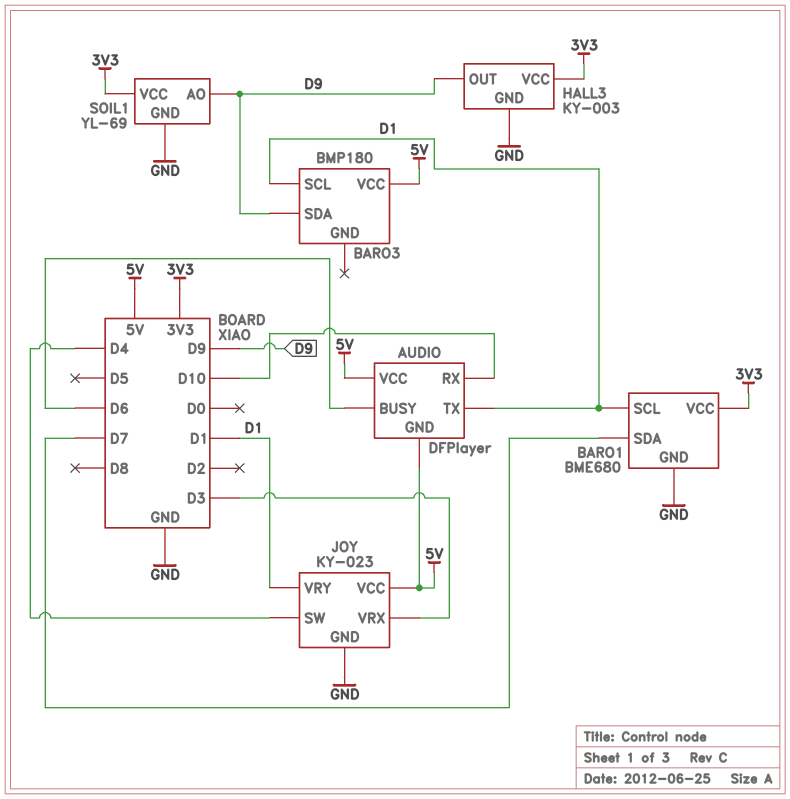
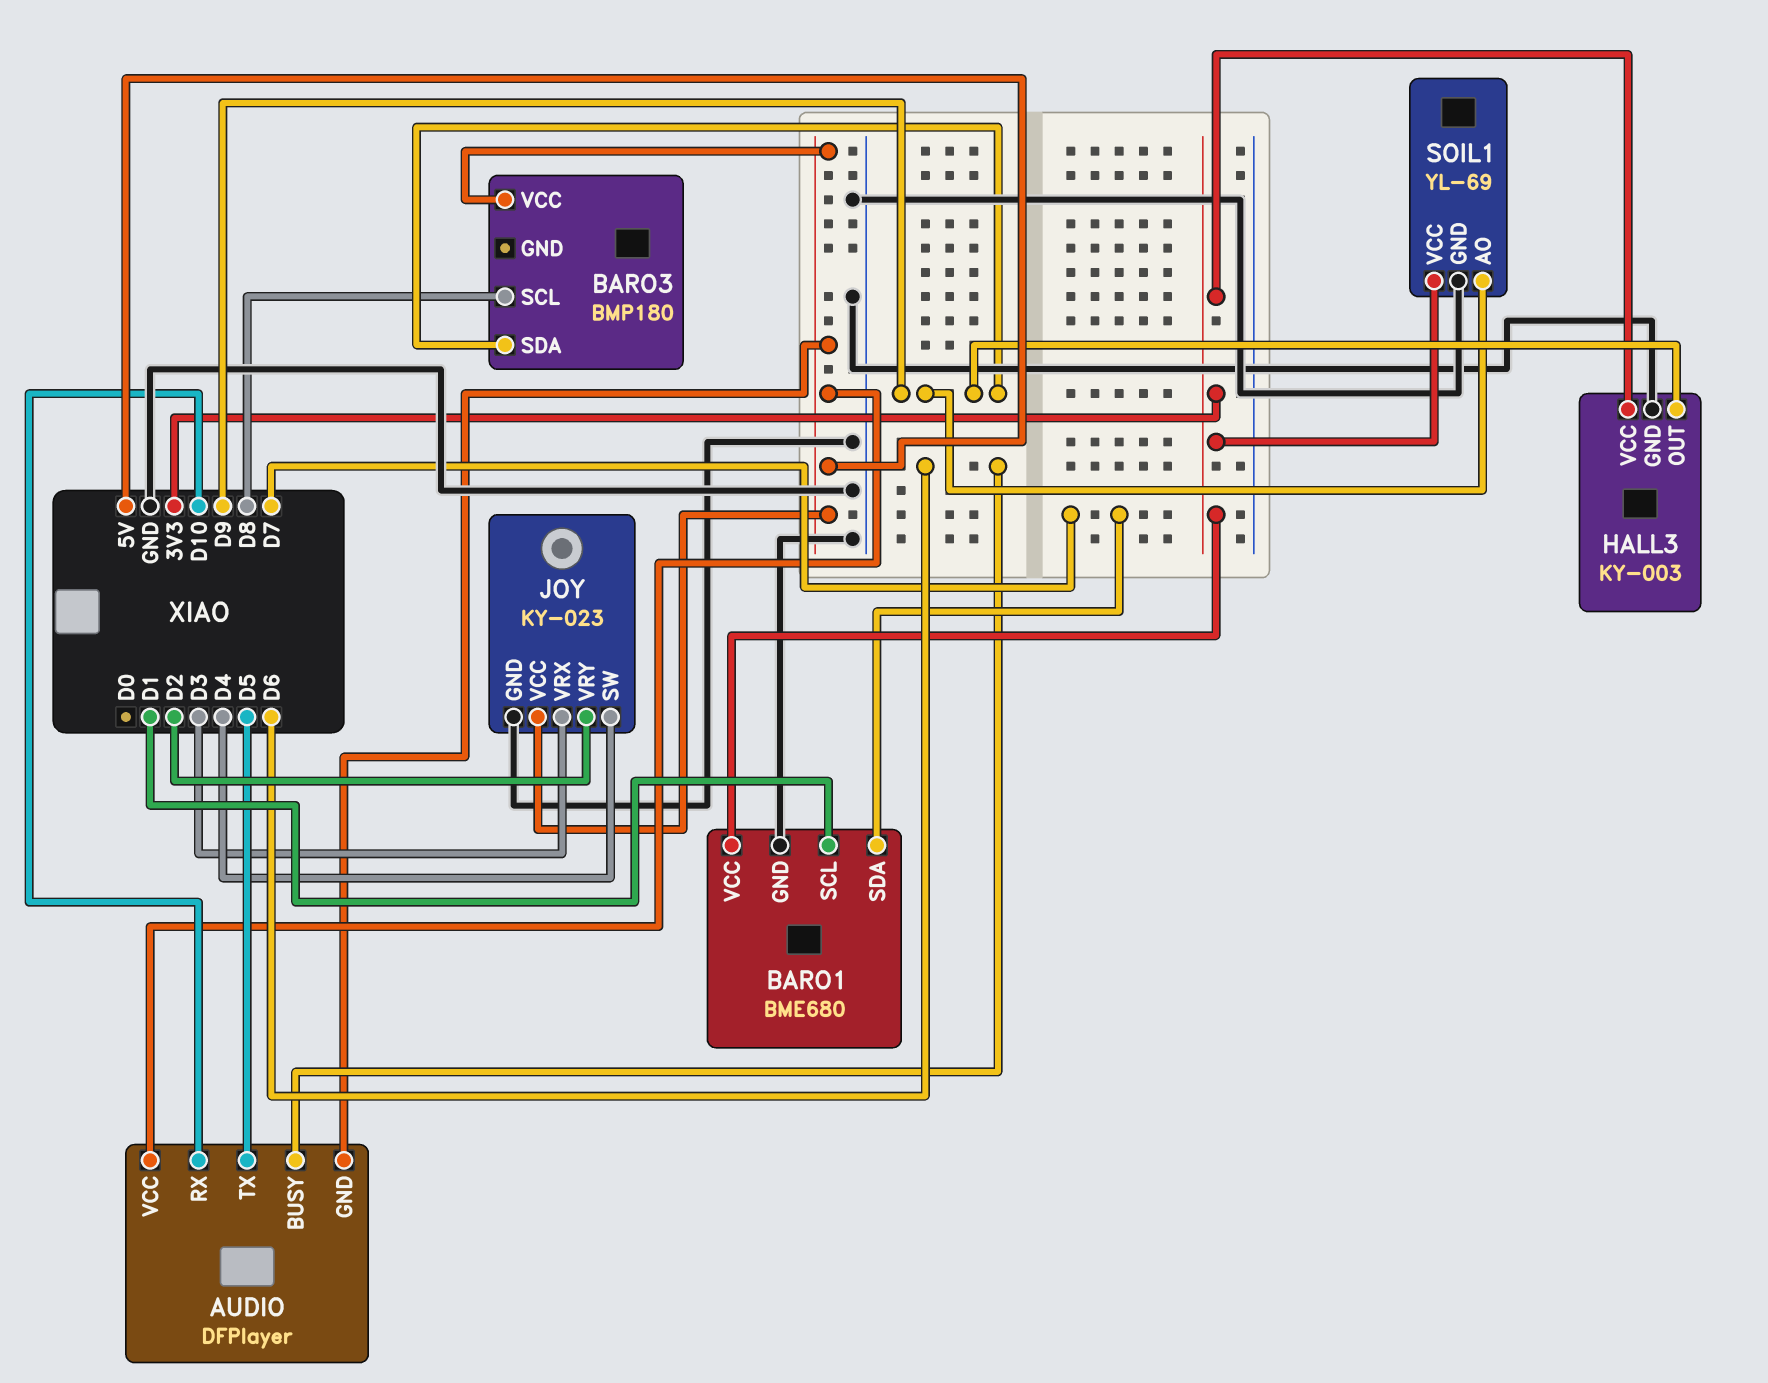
AUDIO pin TX: D1 -> D5
BARO3 pin SCL: D1 -> D8
JOY pin VRY: D1 -> D2

